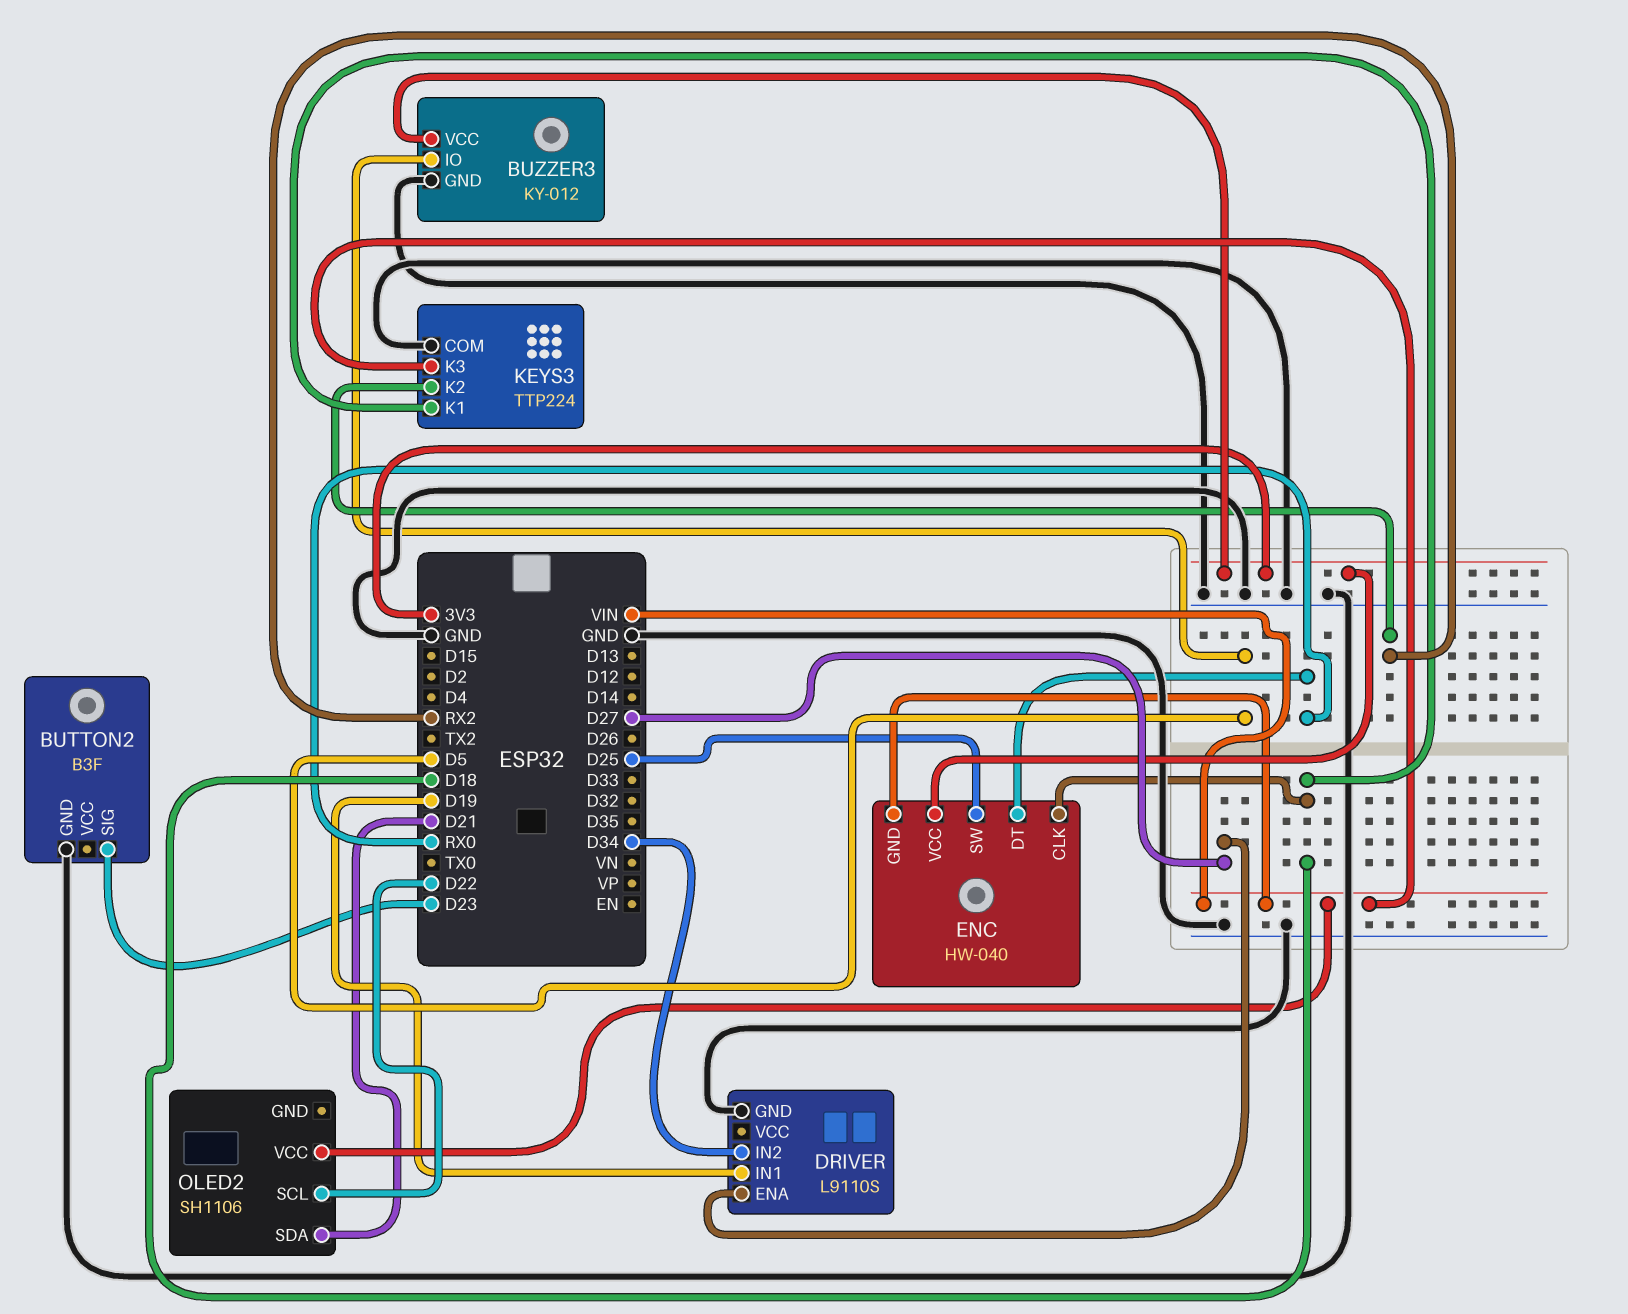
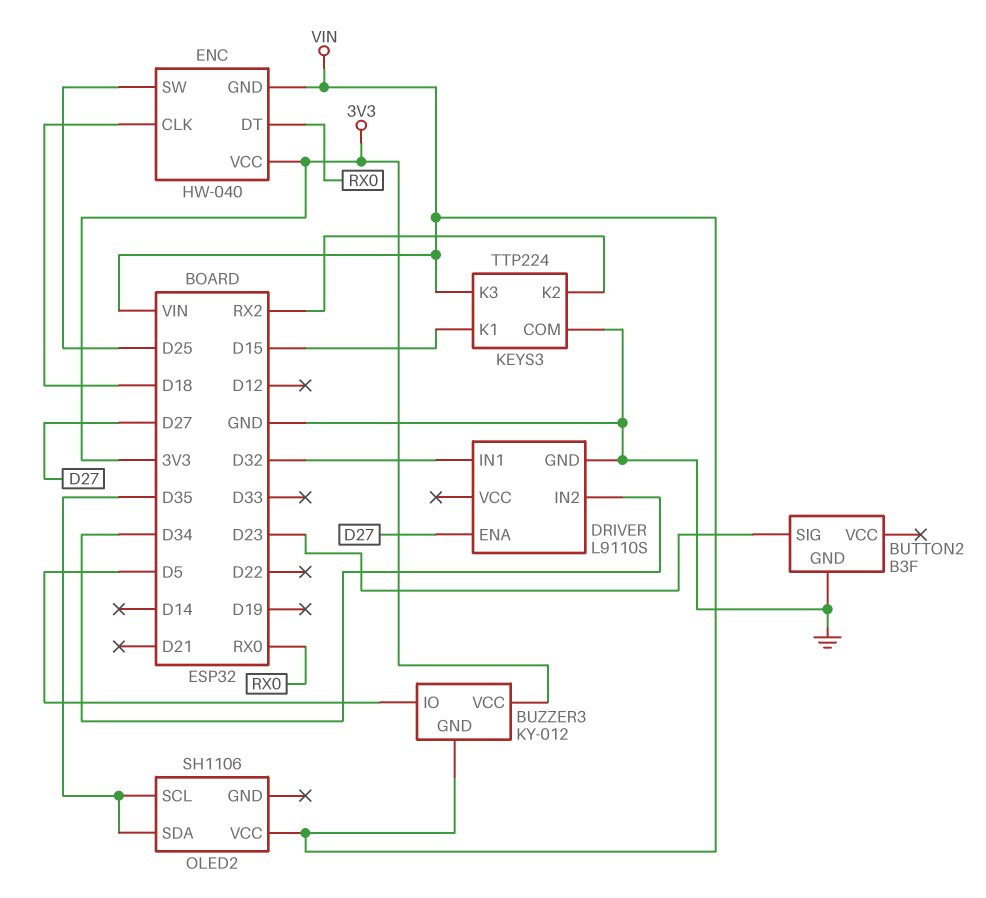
BUZZER3 pin GND: GND -> VIN
DRIVER pin IN1: D19 -> D32
KEYS3 pin K1: D18 -> D15
OLED2 pin SCL: D22 -> D35
OLED2 pin SDA: D21 -> D35

